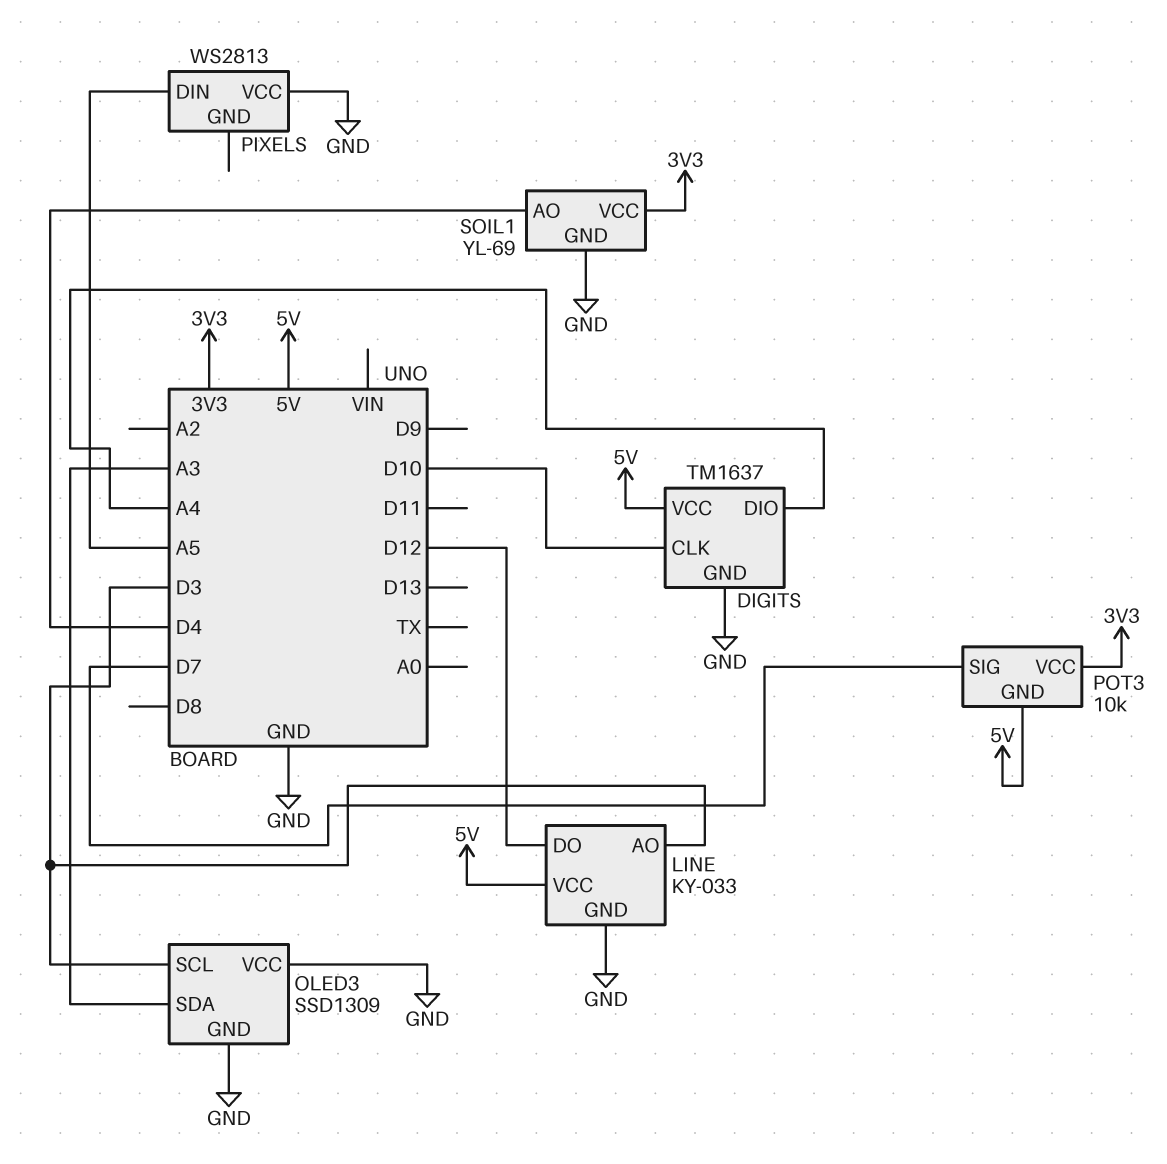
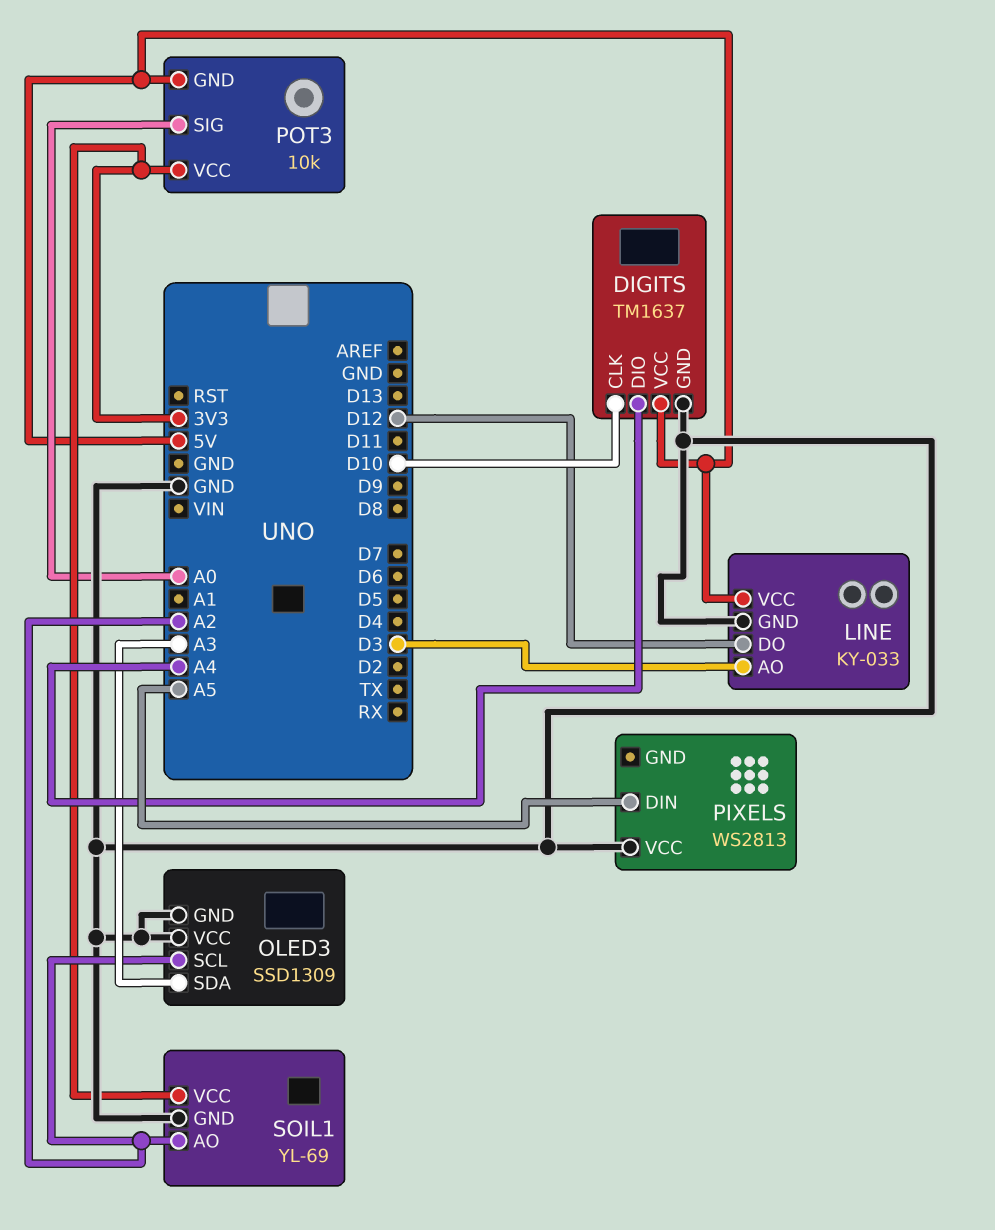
OLED3 pin SCL: D3 -> A2
POT3 pin SIG: D7 -> A0
SOIL1 pin AO: D4 -> A2

